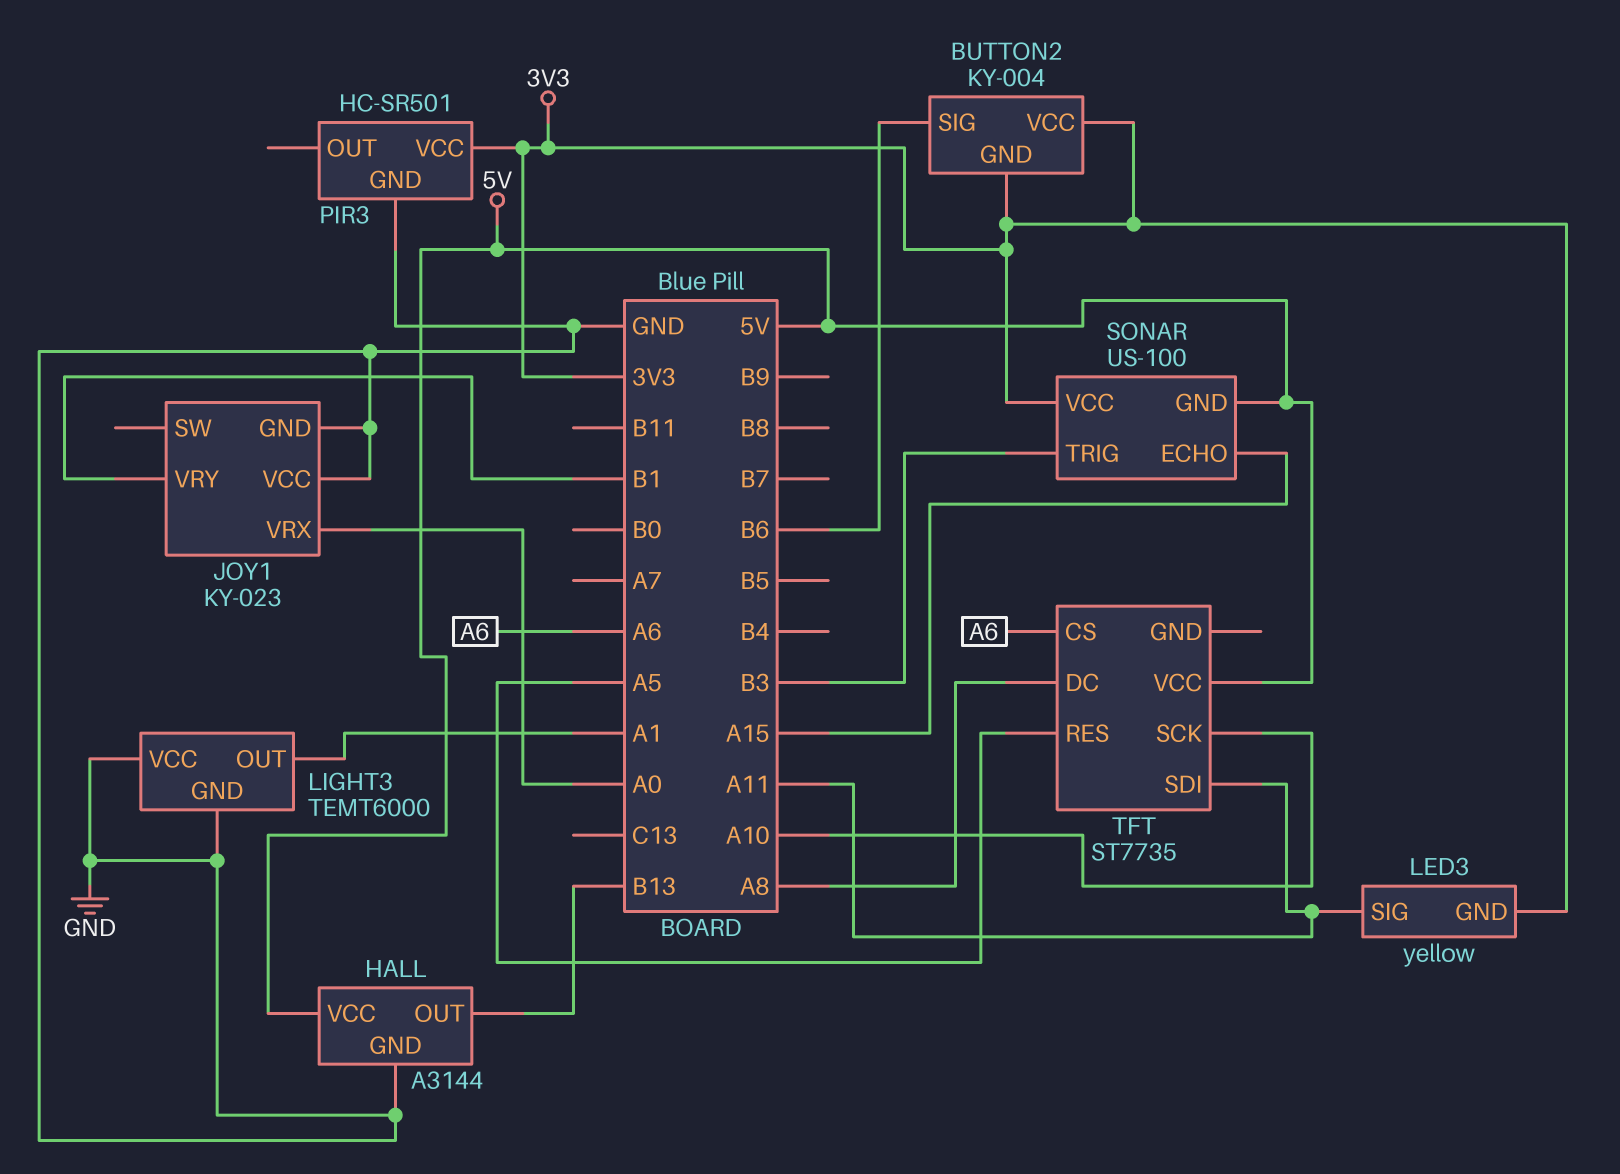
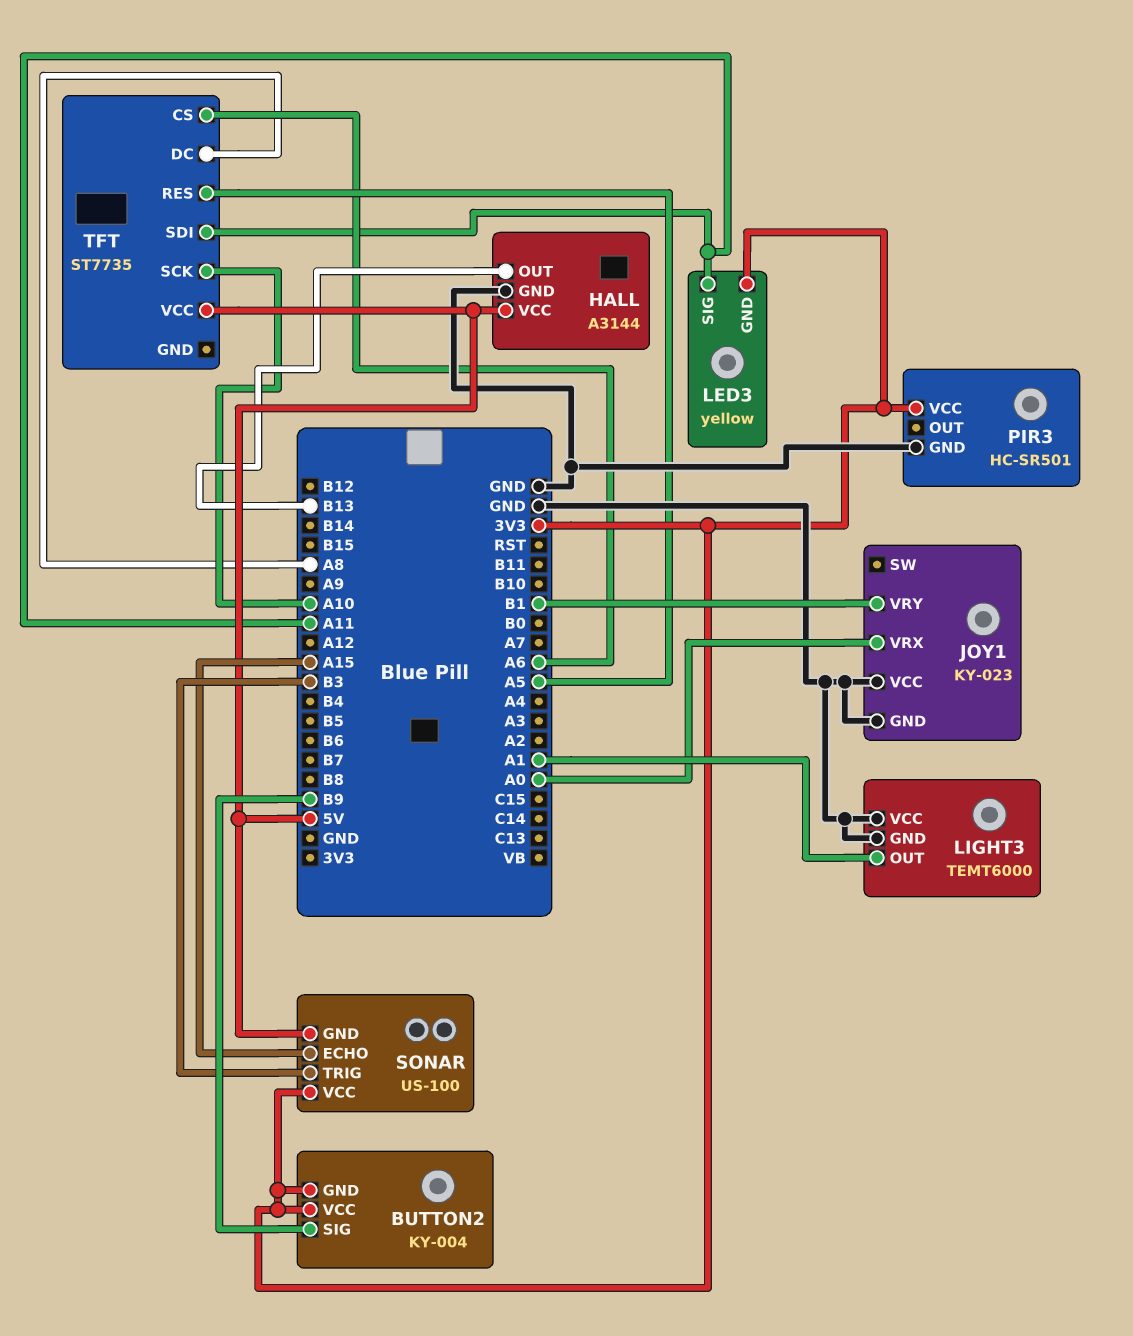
BUTTON2 pin SIG: B6 -> B9

